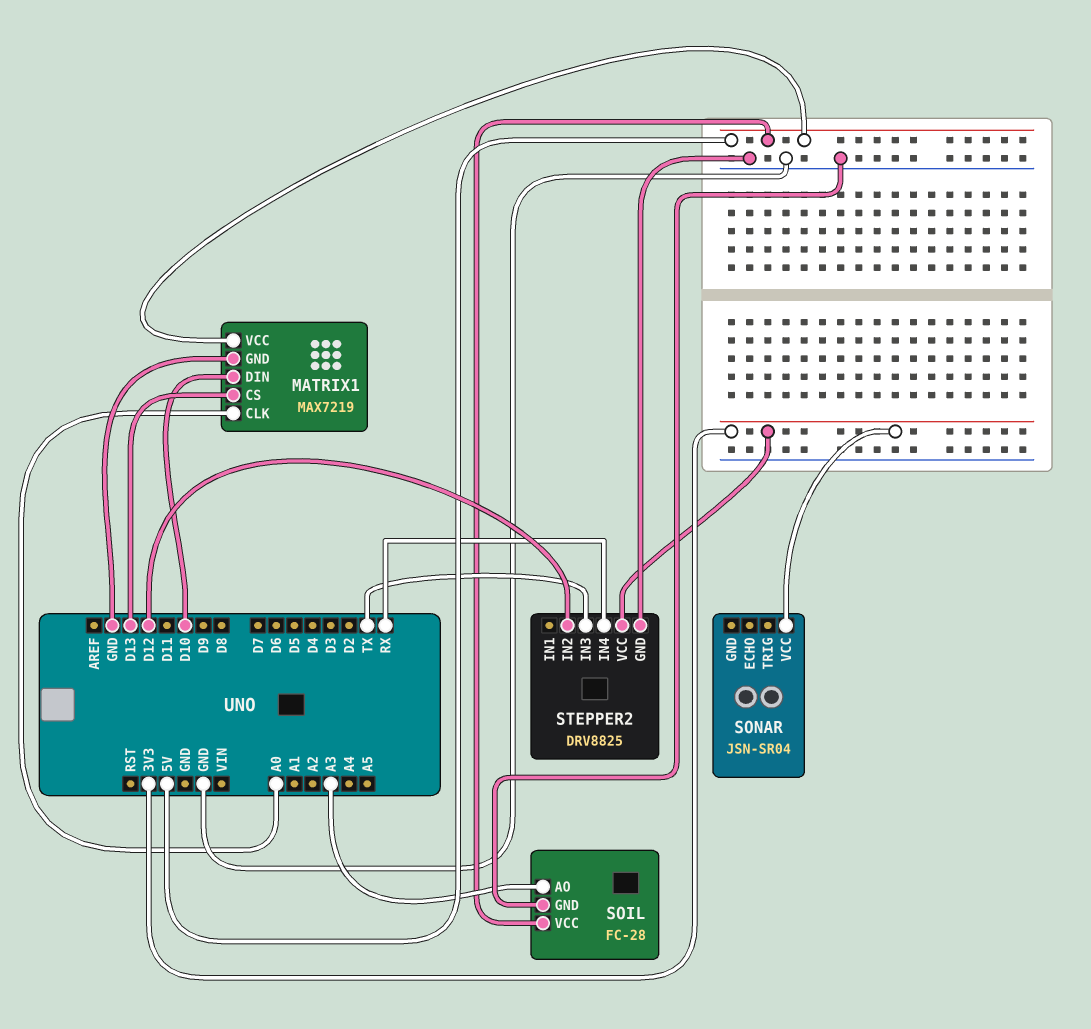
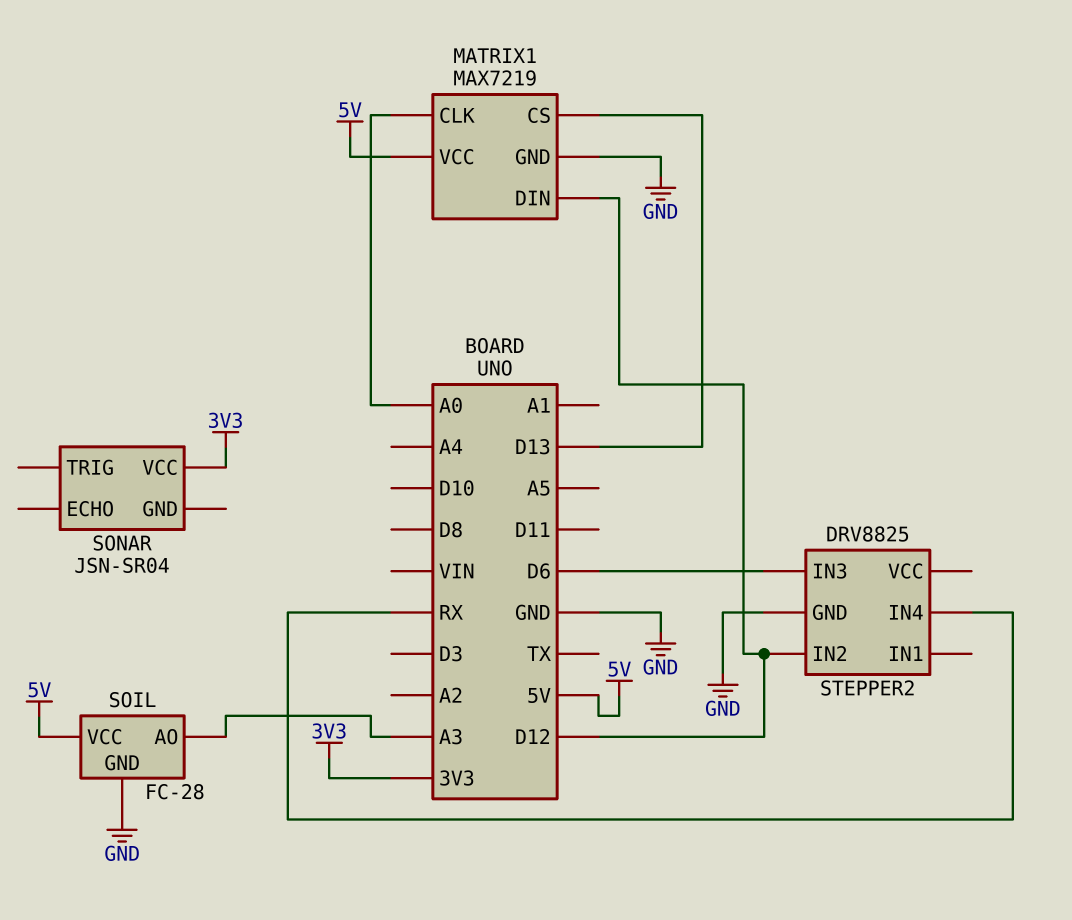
MATRIX1 pin DIN: D10 -> D12
STEPPER2 pin IN3: TX -> D6
STEPPER2 pin VCC: 3V3 -> none

